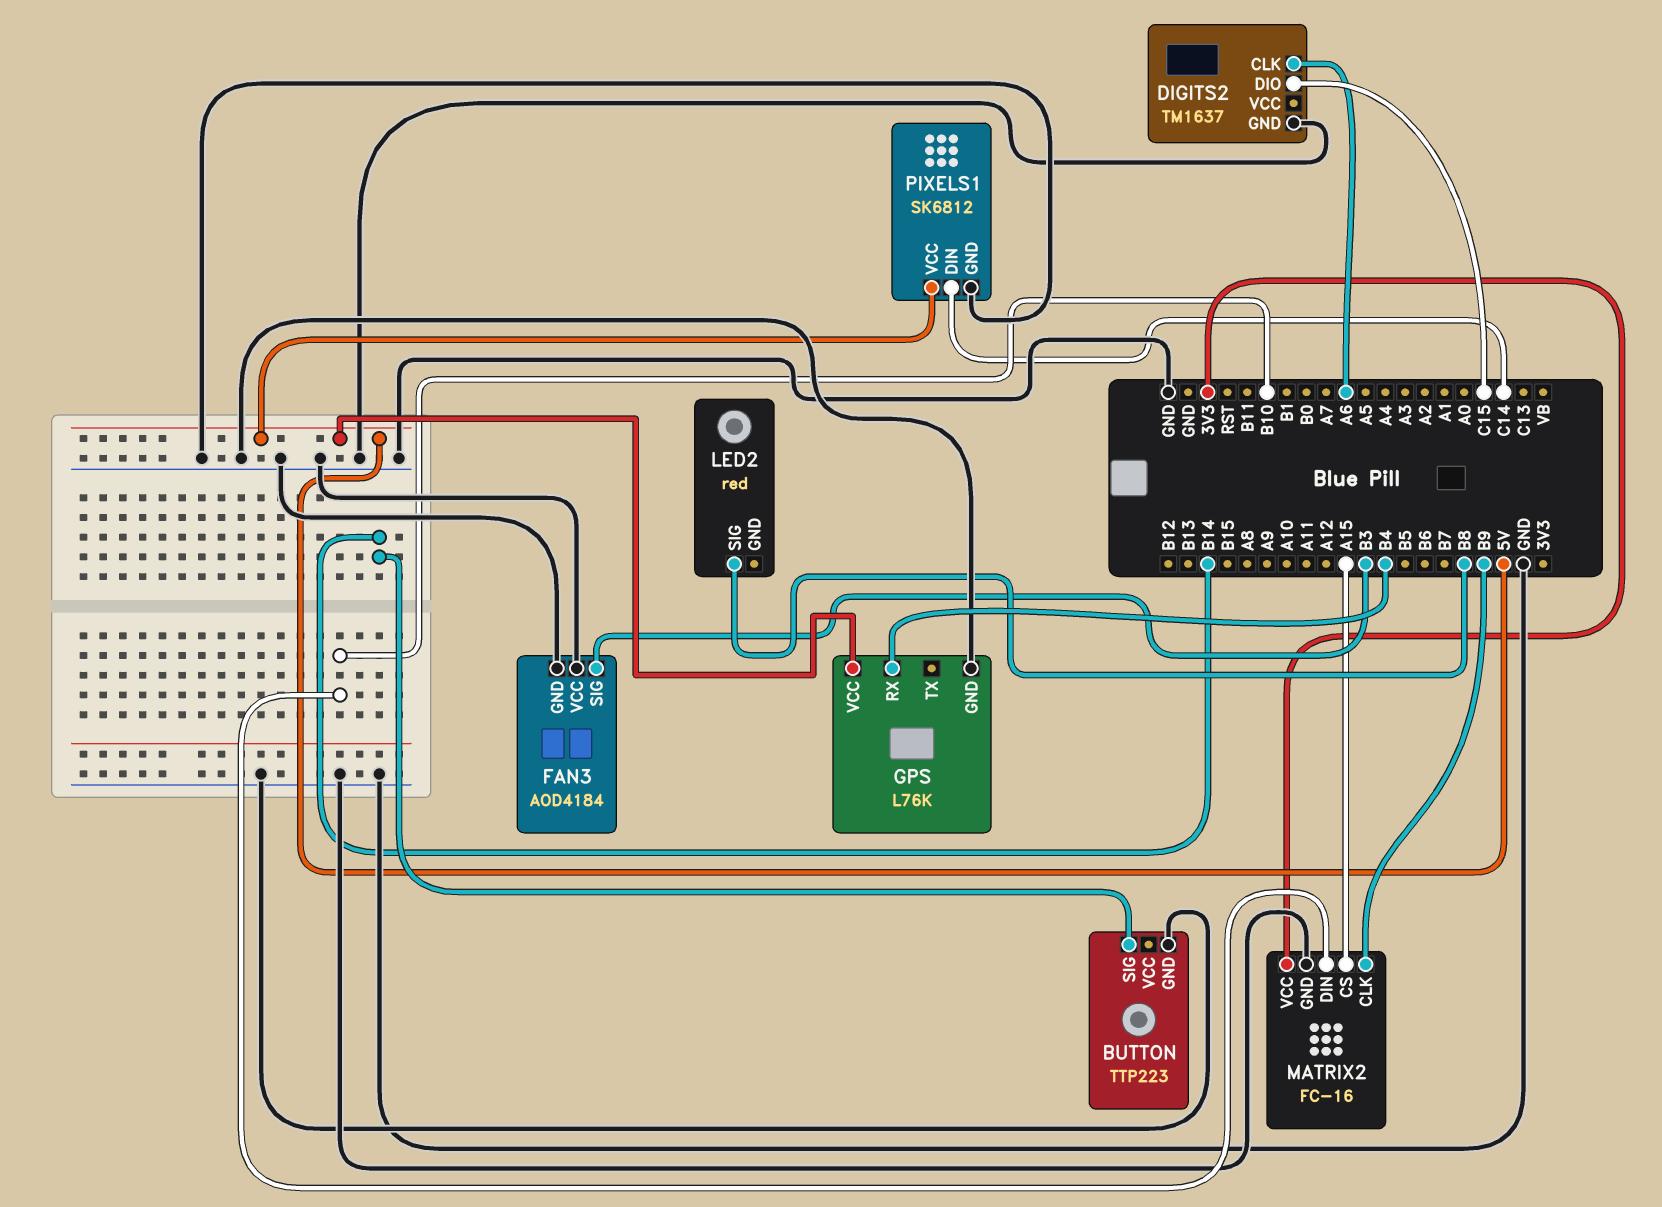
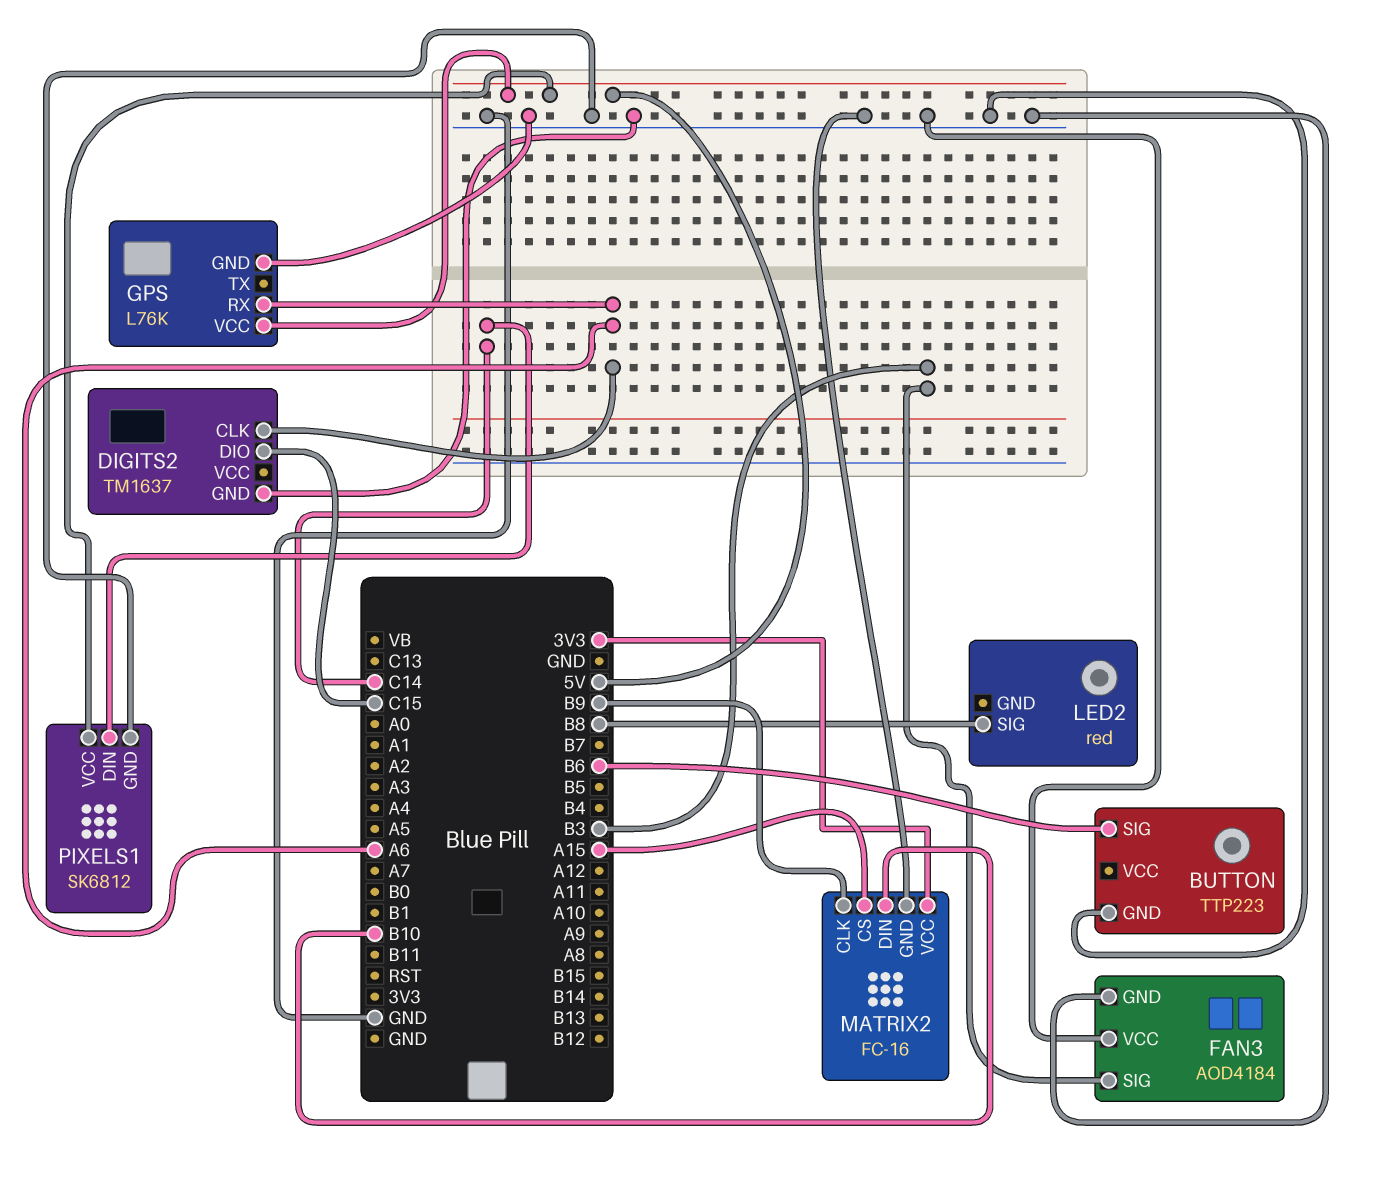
BUTTON pin SIG: B14 -> B6
GPS pin RX: B4 -> A6

